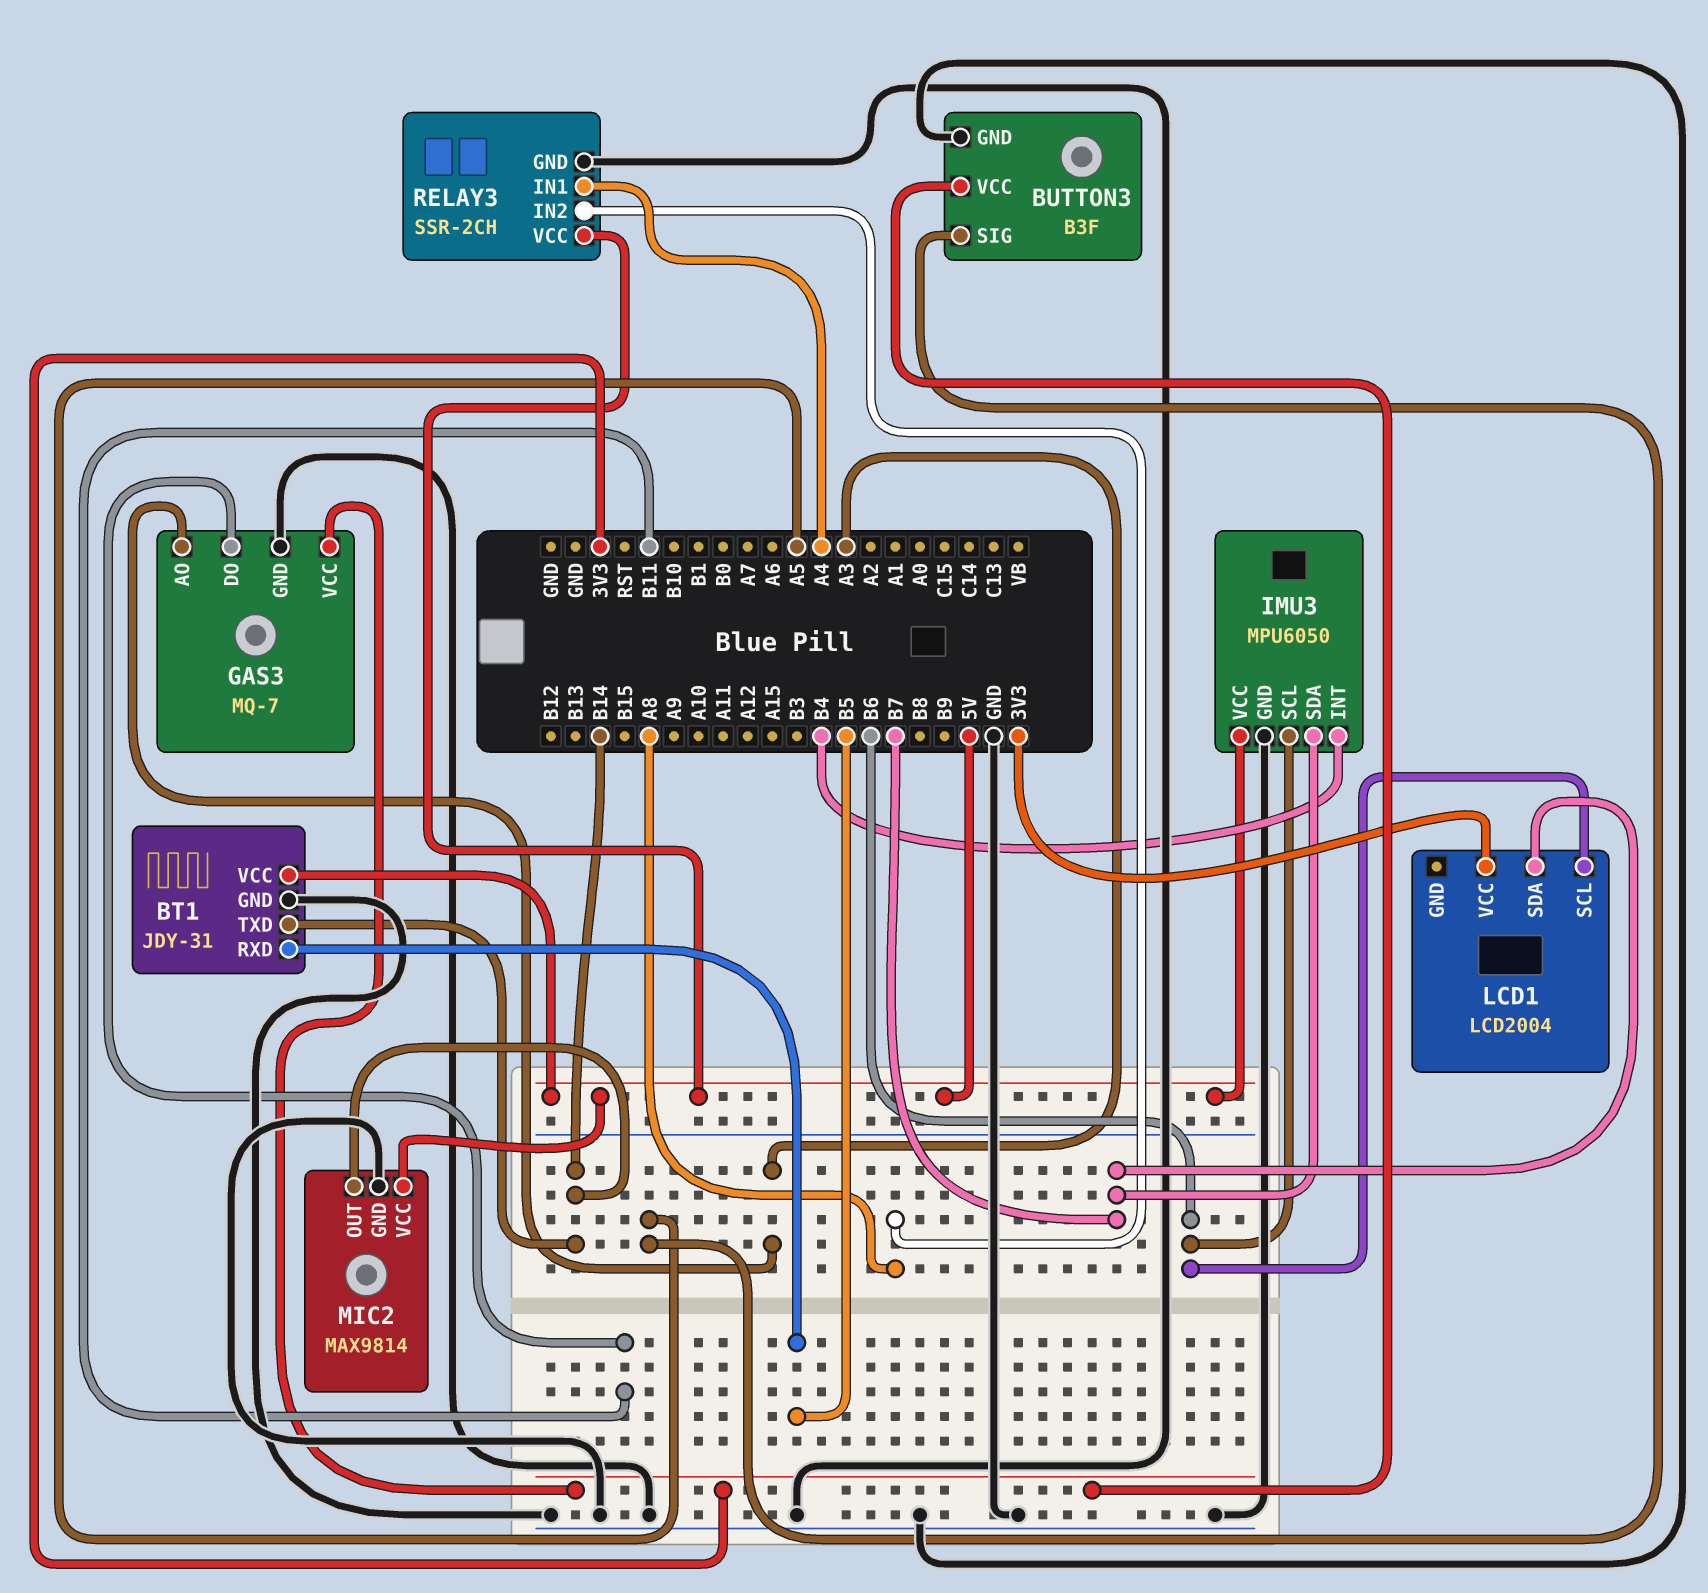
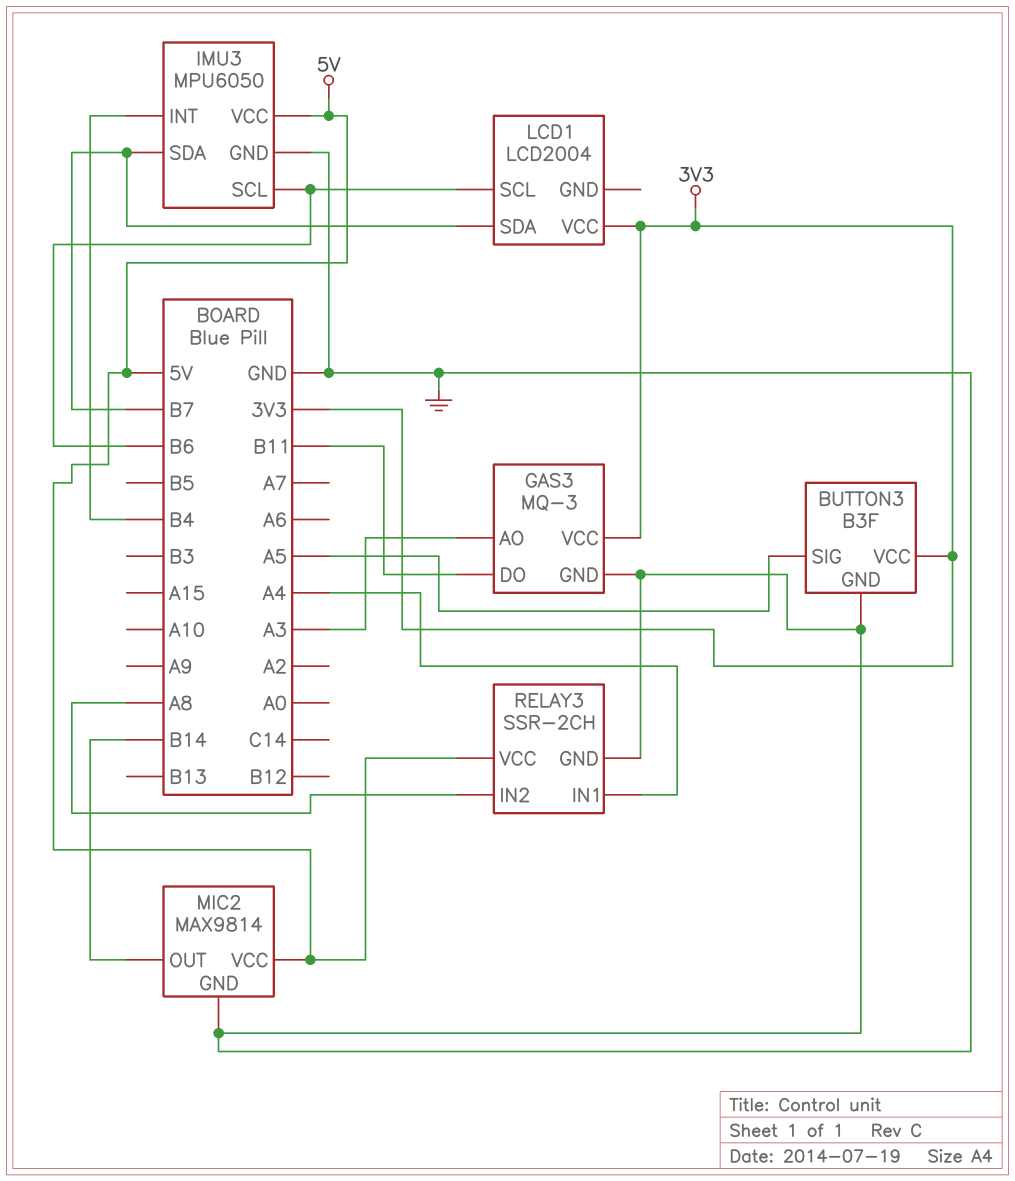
BT1: JDY-31 -> none
BT1 pin GND: GND -> none
BT1 pin RXD: B5 -> none
BT1 pin TXD: B14 -> none
BT1 pin VCC: 5V -> none
GAS3: MQ-7 -> MQ-3

